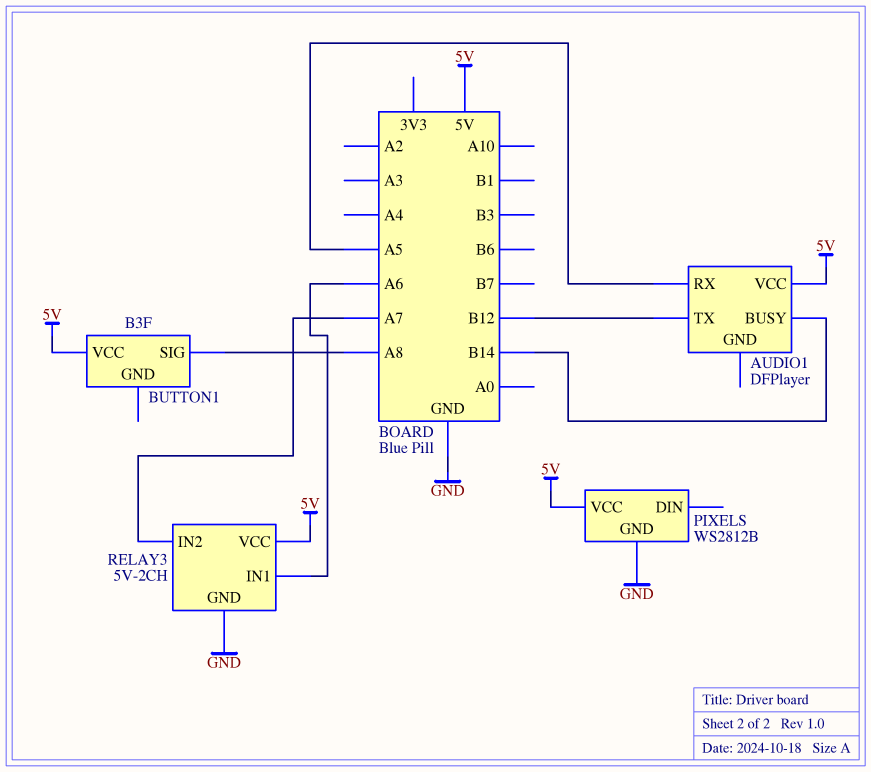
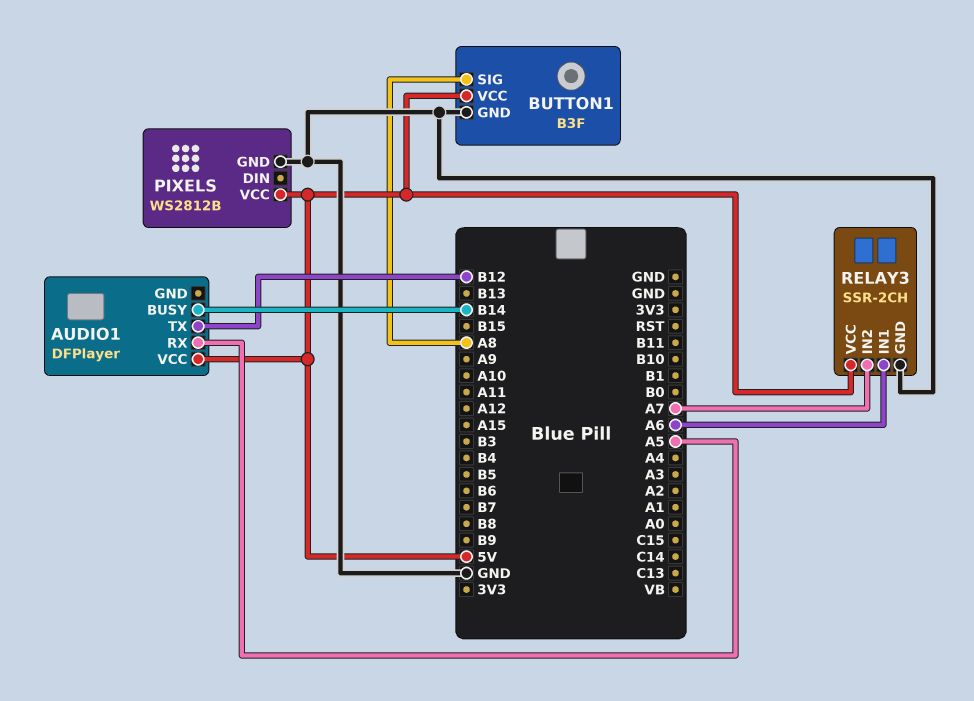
BUTTON1 pin GND: none -> GND
RELAY3: 5V-2CH -> SSR-2CH

